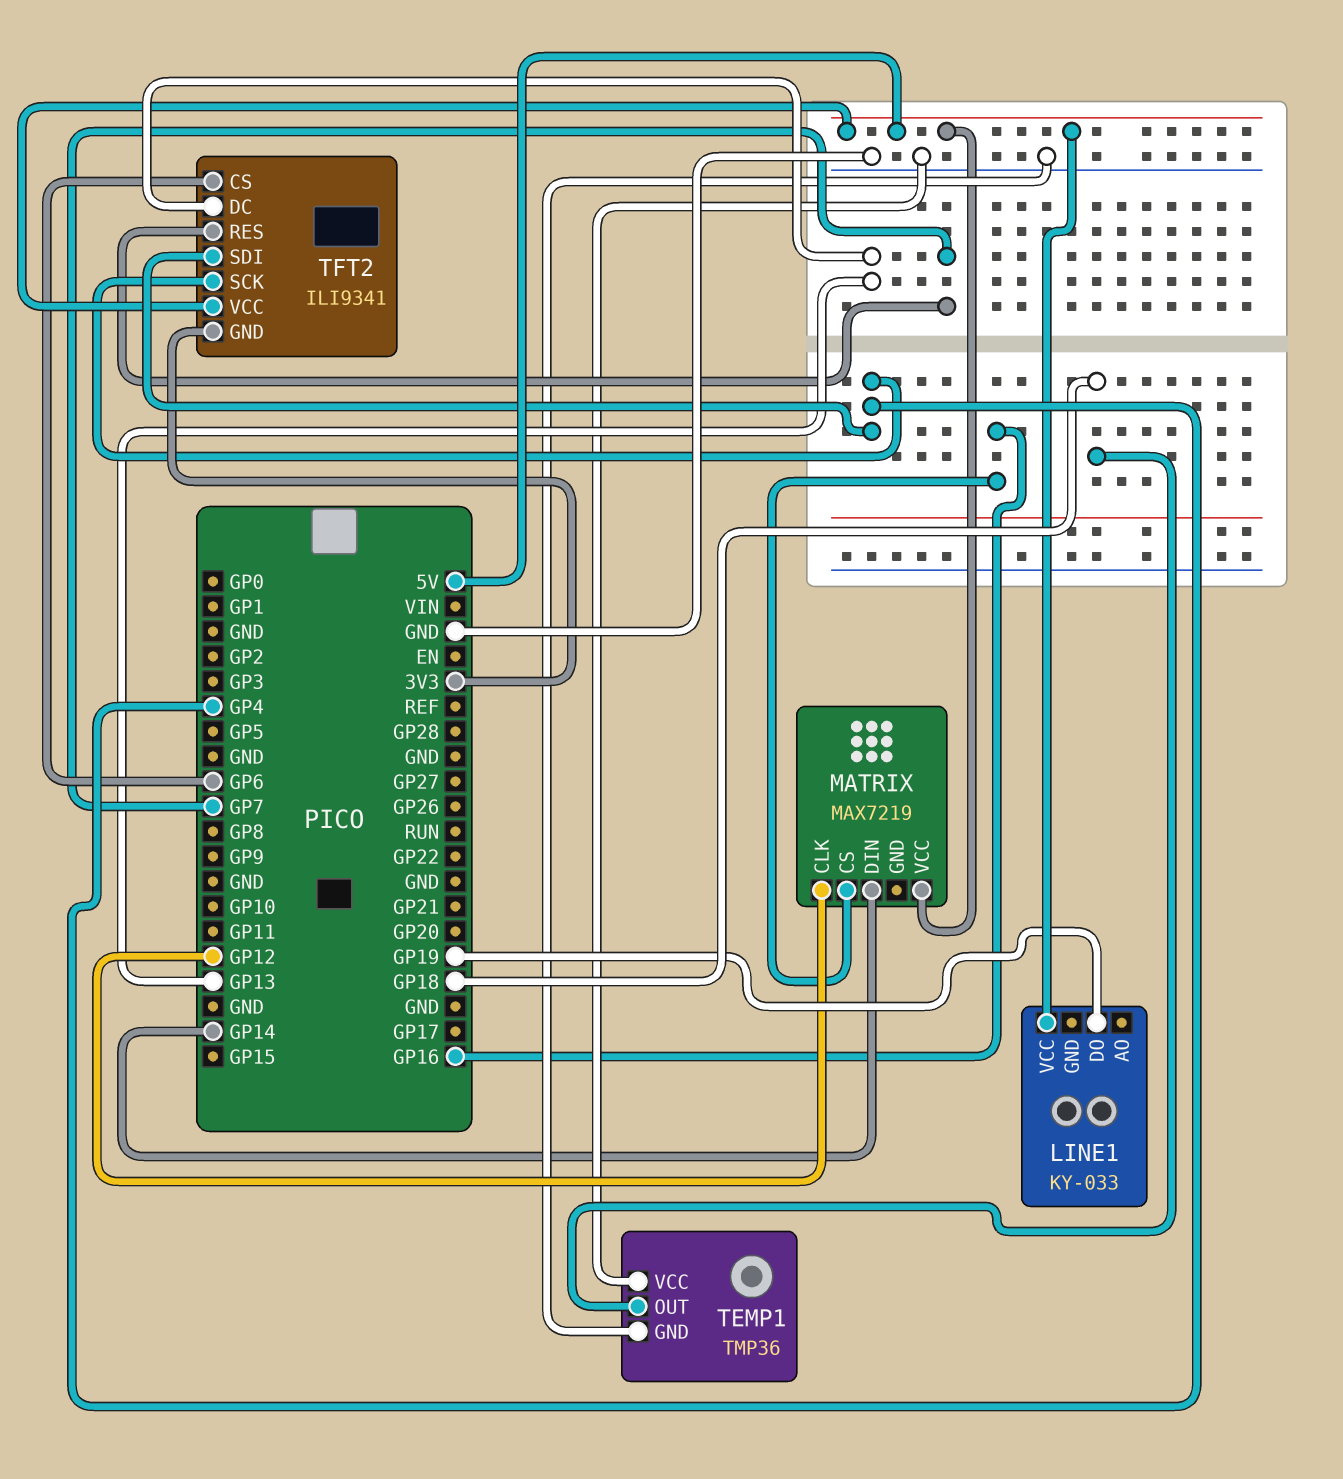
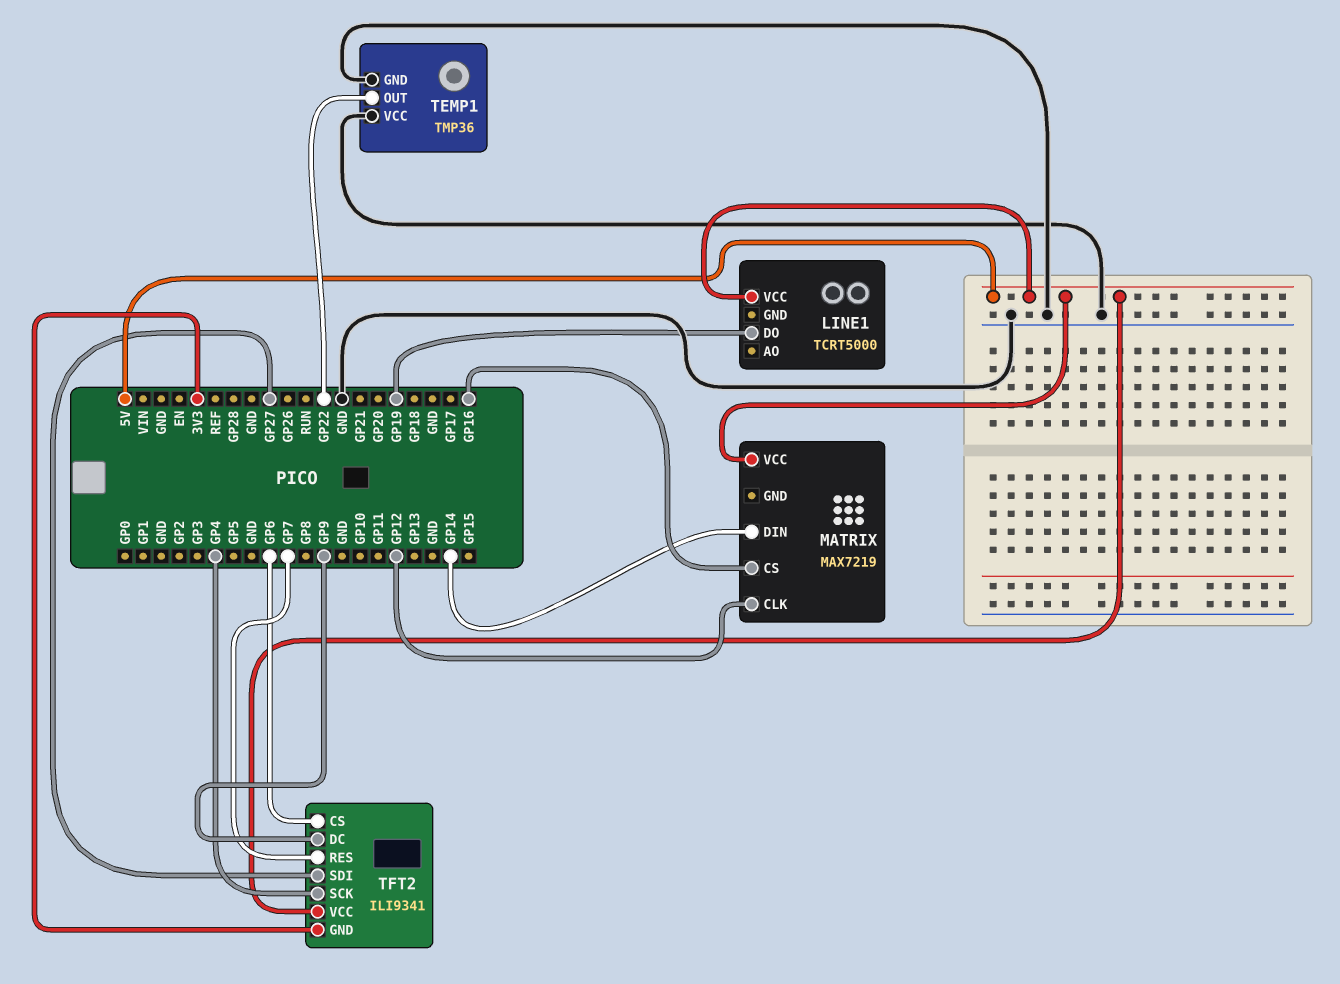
LINE1: KY-033 -> TCRT5000
TEMP1 pin OUT: GP18 -> GP22
TFT2 pin DC: GP13 -> GP9
TFT2 pin SDI: GP4 -> GP27

